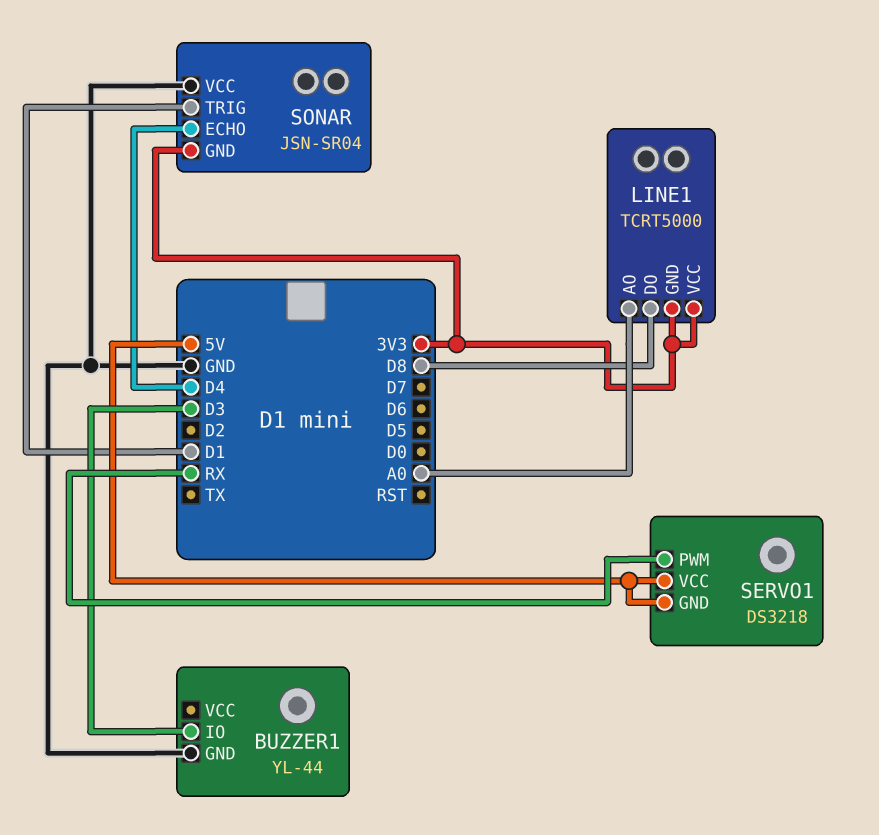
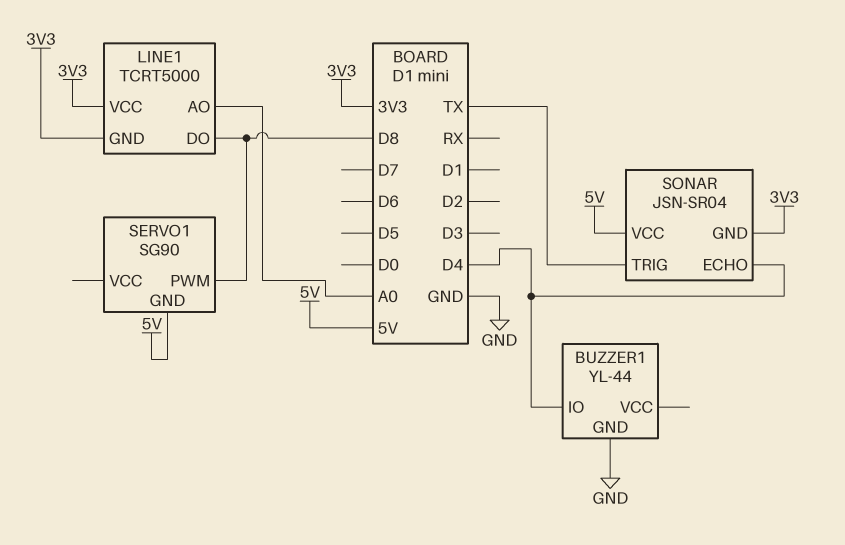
BUZZER1 pin IO: D3 -> D4
SERVO1: DS3218 -> SG90
SERVO1 pin PWM: RX -> D8
SERVO1 pin VCC: 5V -> none
SONAR pin TRIG: D1 -> TX
SONAR pin VCC: GND -> 5V

